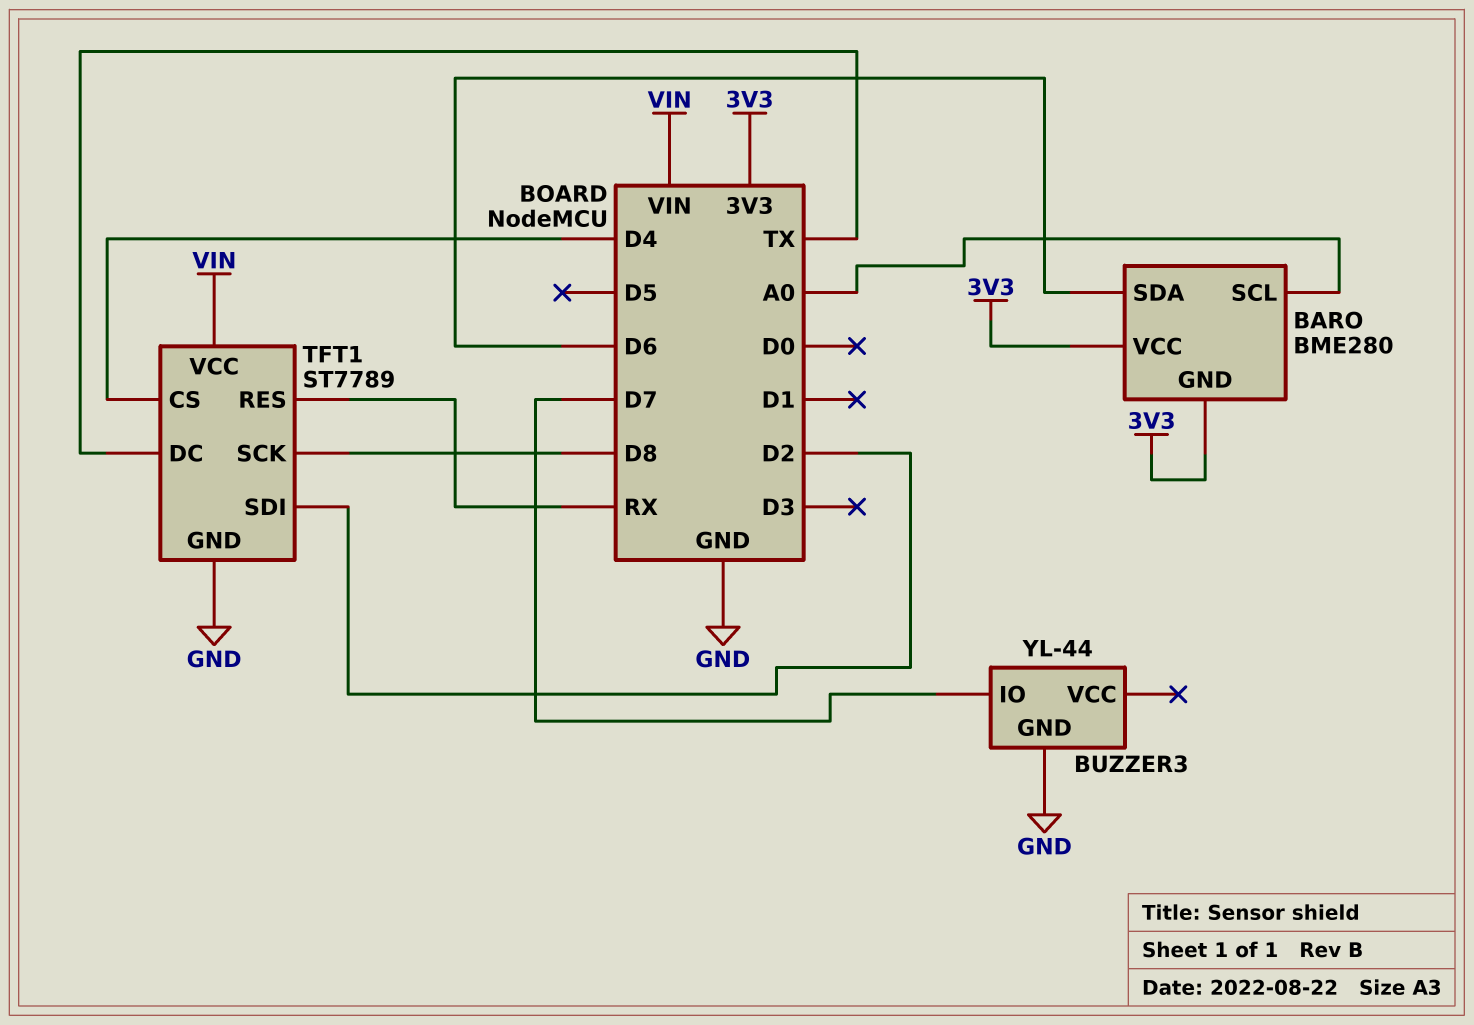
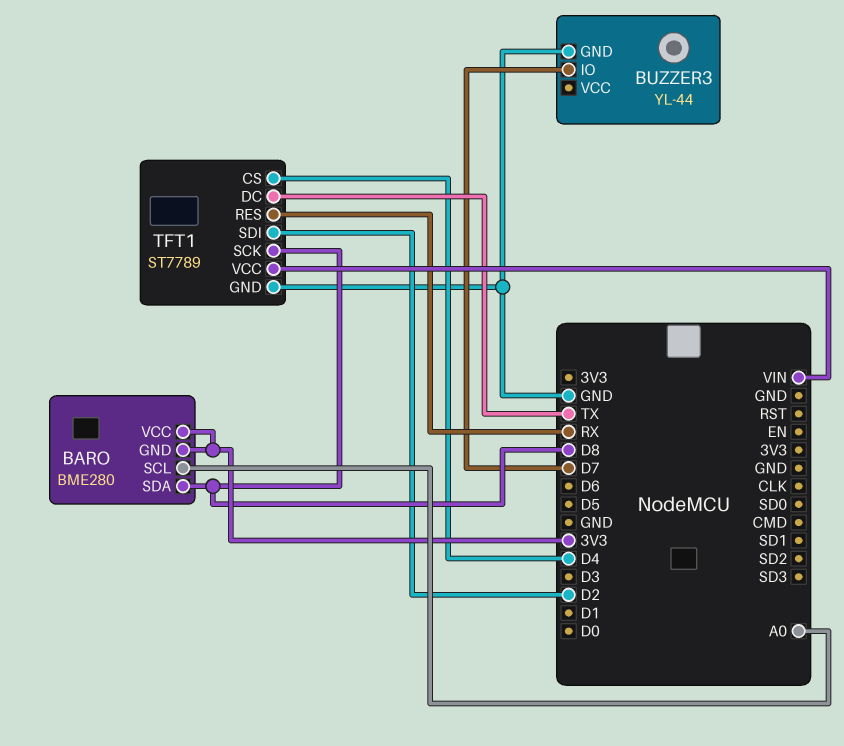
BARO pin SDA: D6 -> D8

